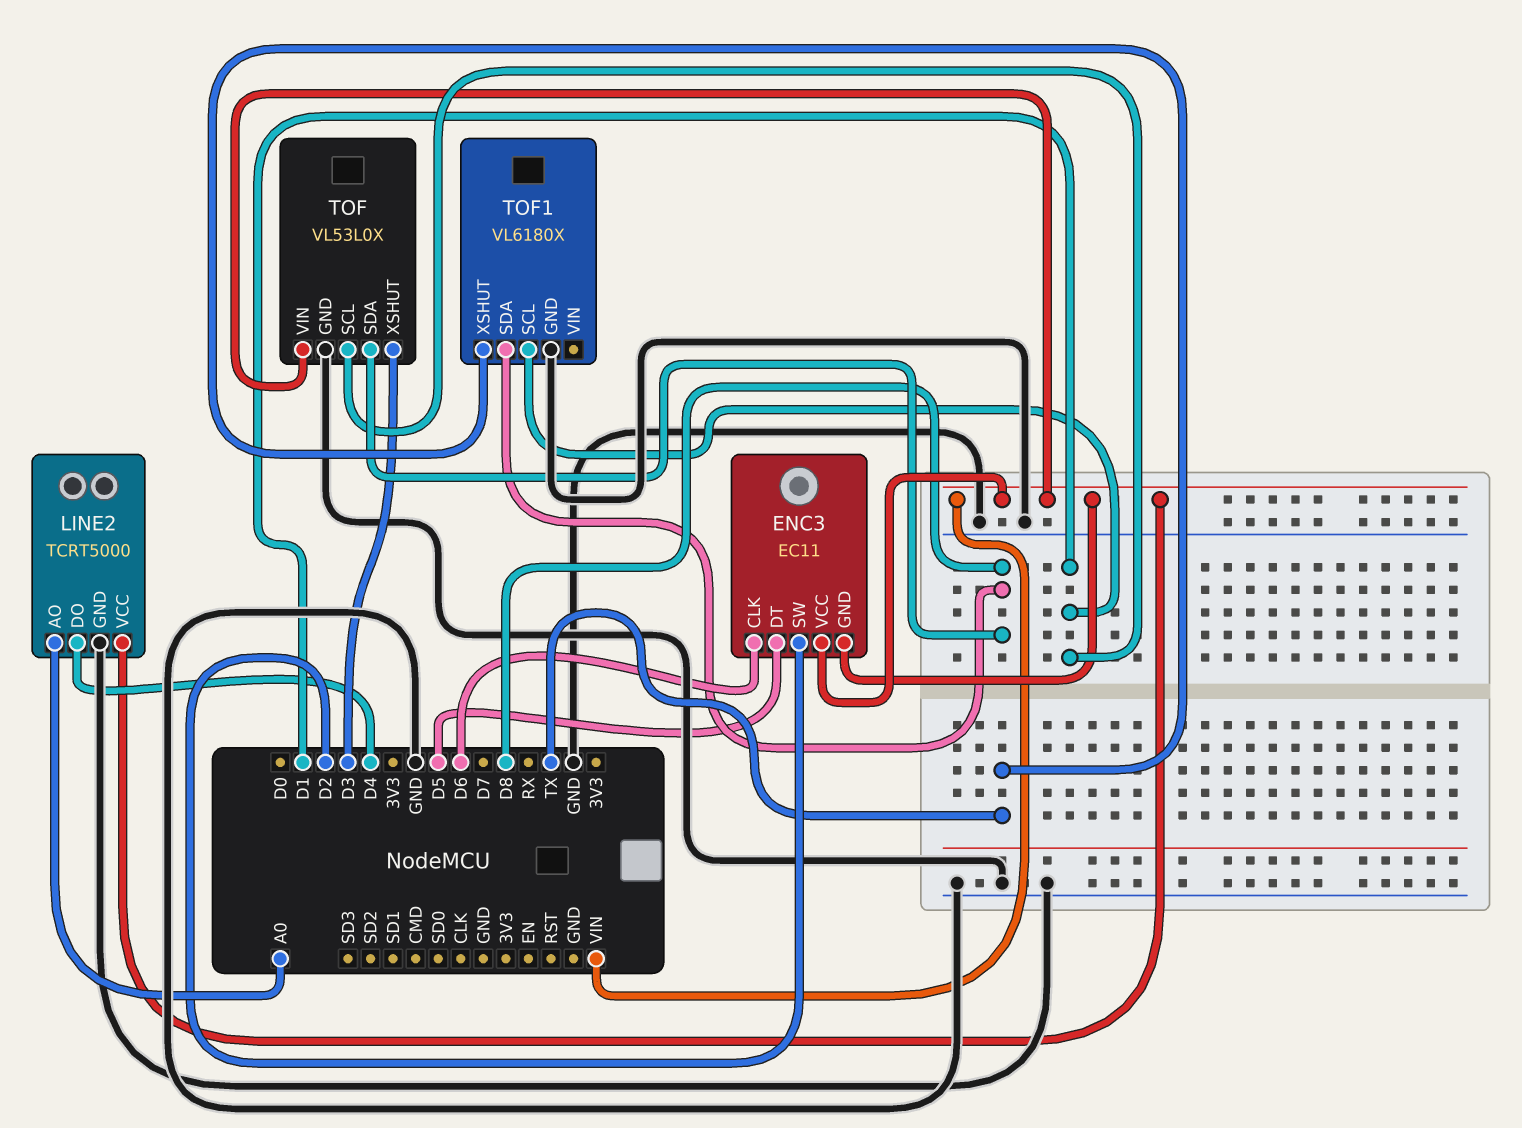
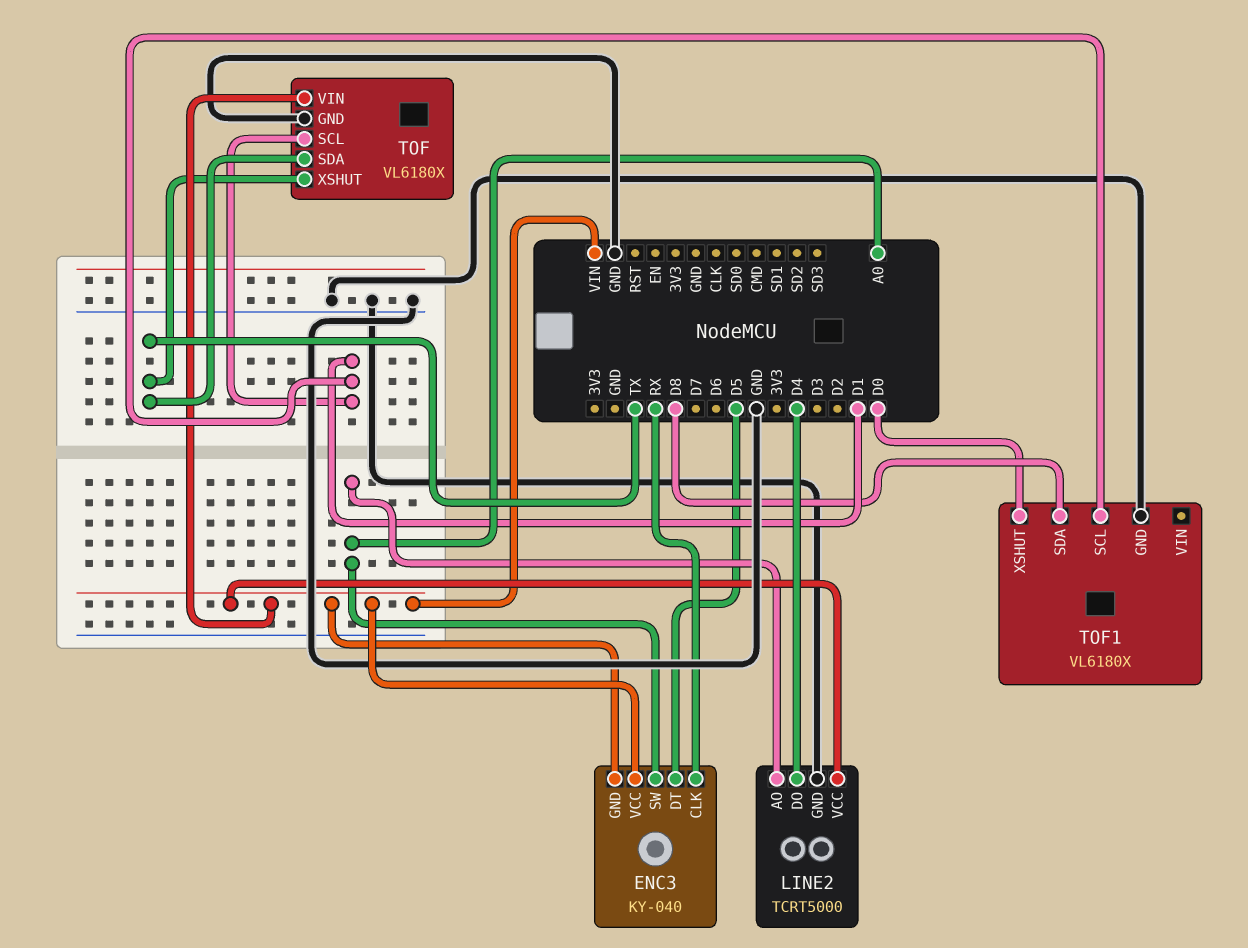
ENC3: EC11 -> KY-040
ENC3 pin CLK: D6 -> RX
ENC3 pin SW: D2 -> A0
TOF: VL53L0X -> VL6180X
TOF pin SDA: D8 -> TX
TOF pin XSHUT: D3 -> TX
TOF1 pin XSHUT: TX -> D0

